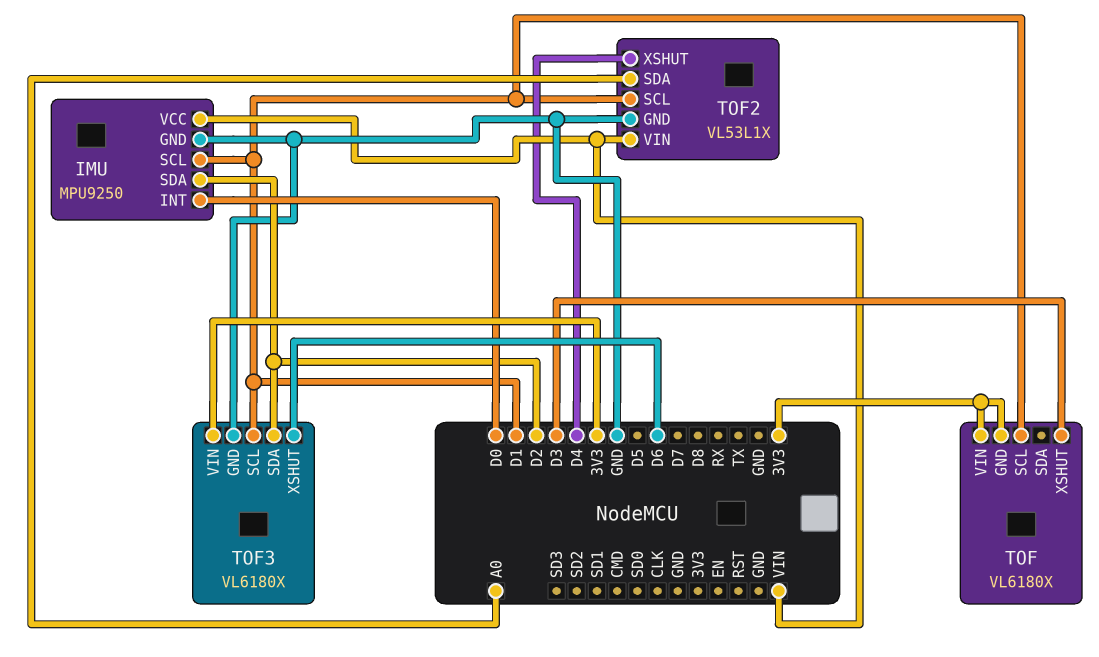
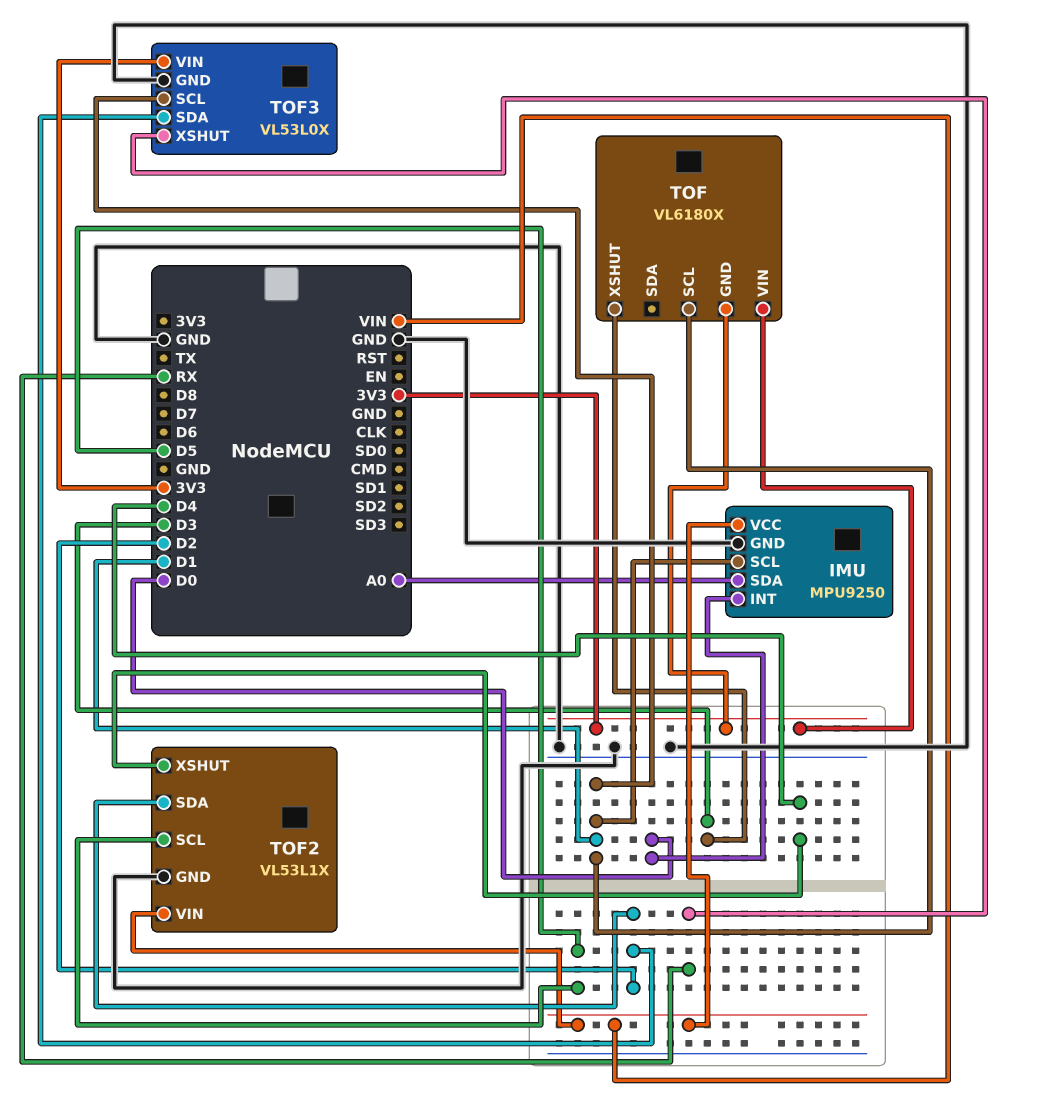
IMU pin SDA: D2 -> A0
TOF2 pin SCL: D1 -> D5
TOF2 pin SDA: A0 -> D2
TOF3: VL6180X -> VL53L0X
TOF3 pin XSHUT: D6 -> RX

